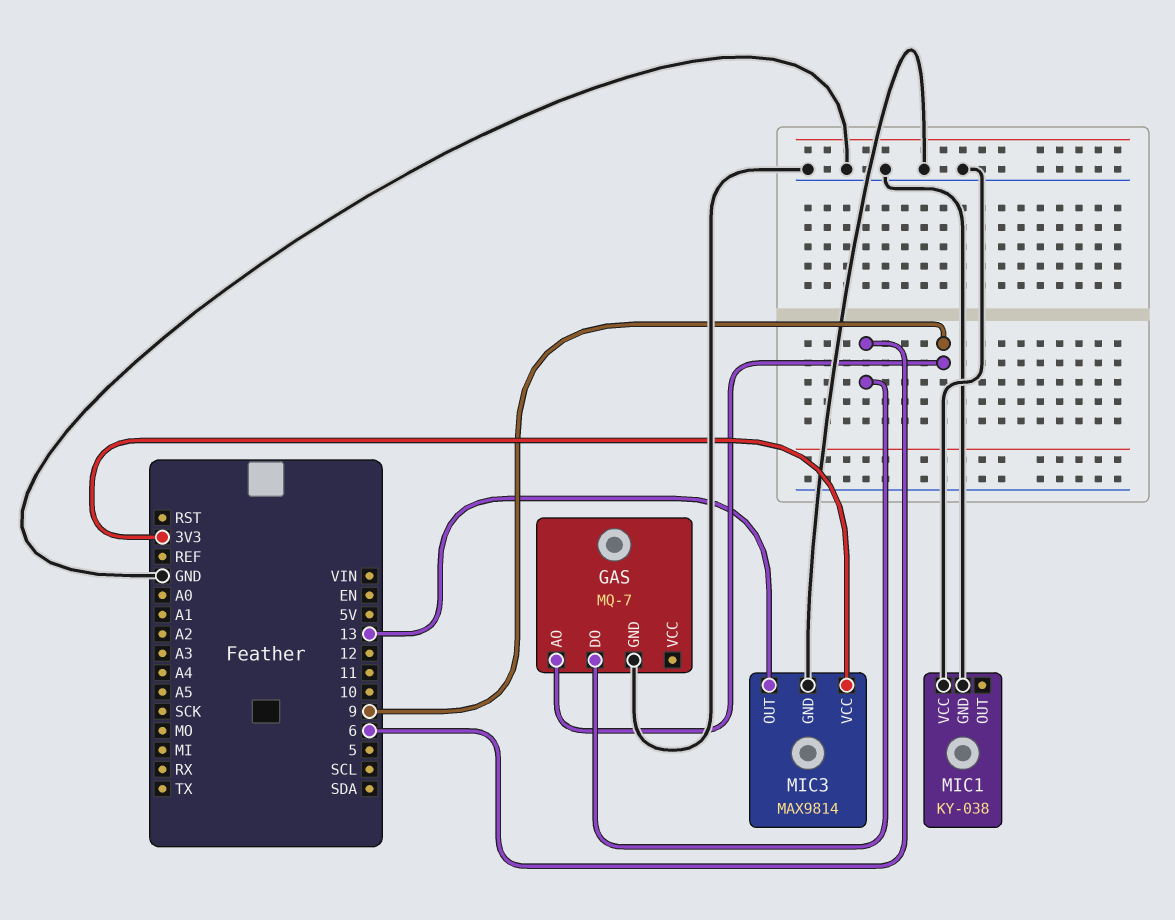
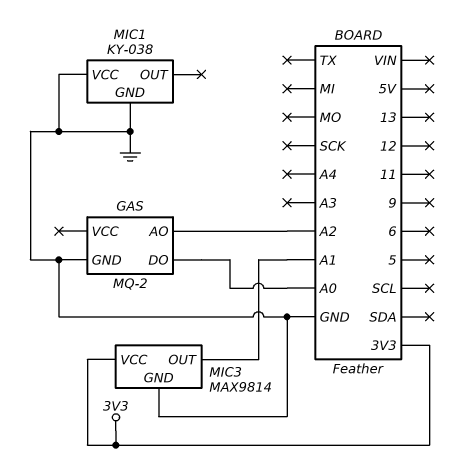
GAS: MQ-7 -> MQ-2
GAS pin AO: 9 -> A2
GAS pin DO: 6 -> A0
MIC3 pin OUT: 13 -> A1

